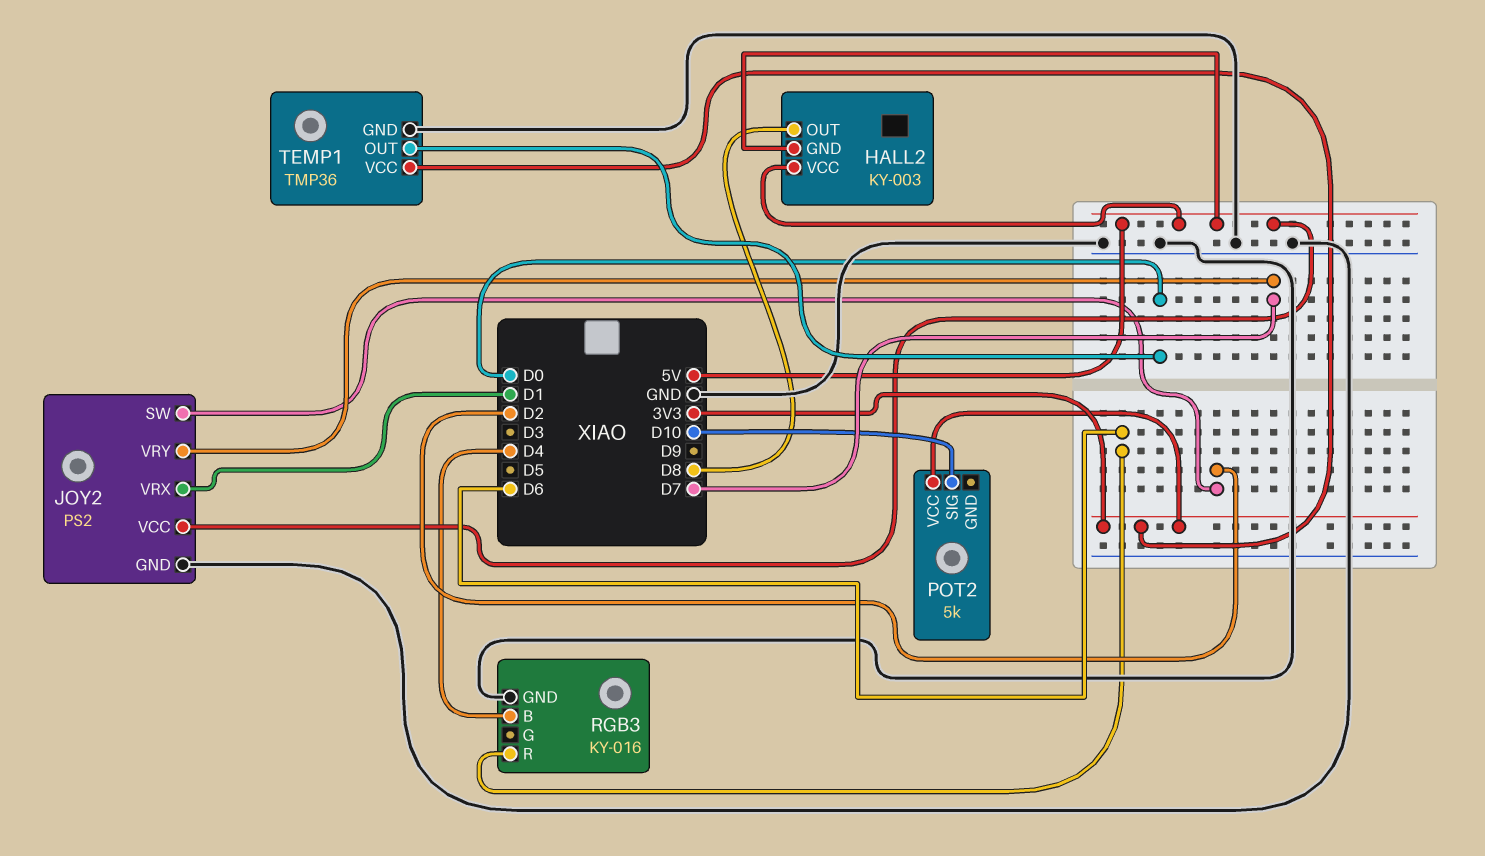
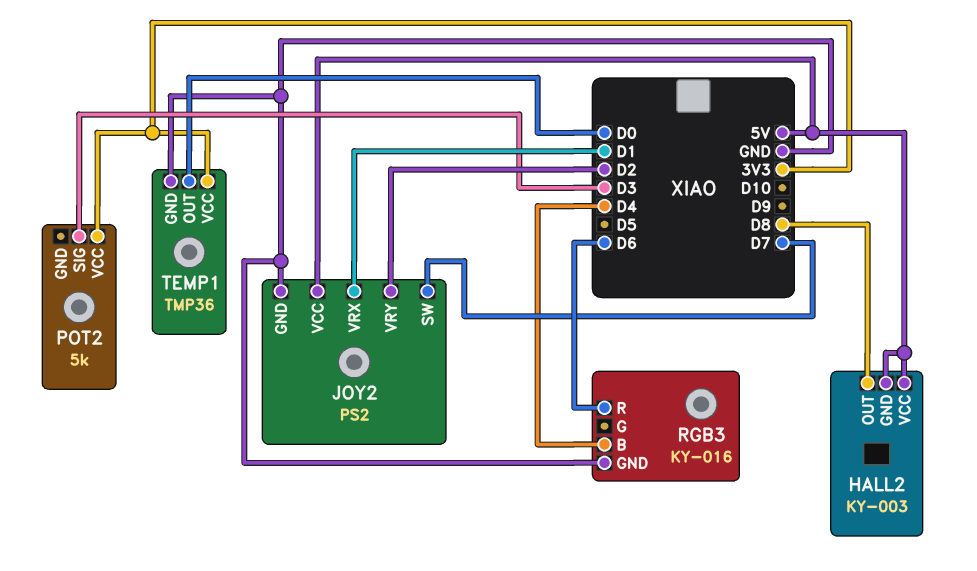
JOY2 pin SW: D2 -> D7
JOY2 pin VRY: D7 -> D2
POT2 pin SIG: D10 -> D3

